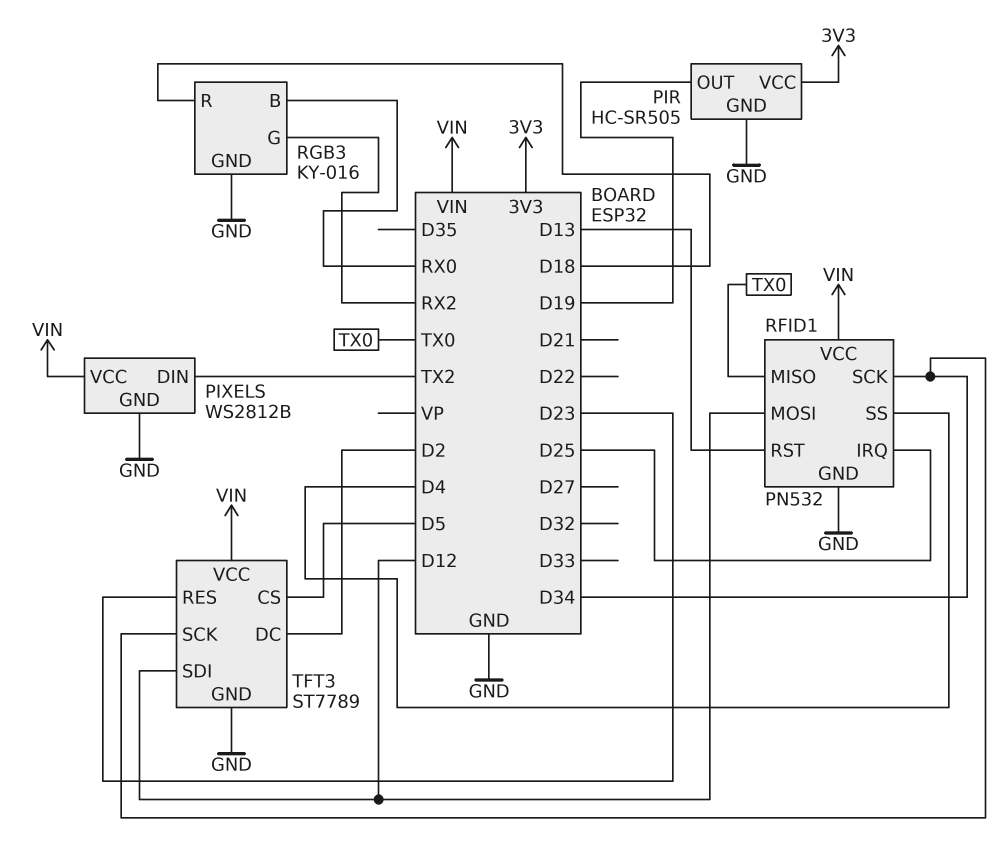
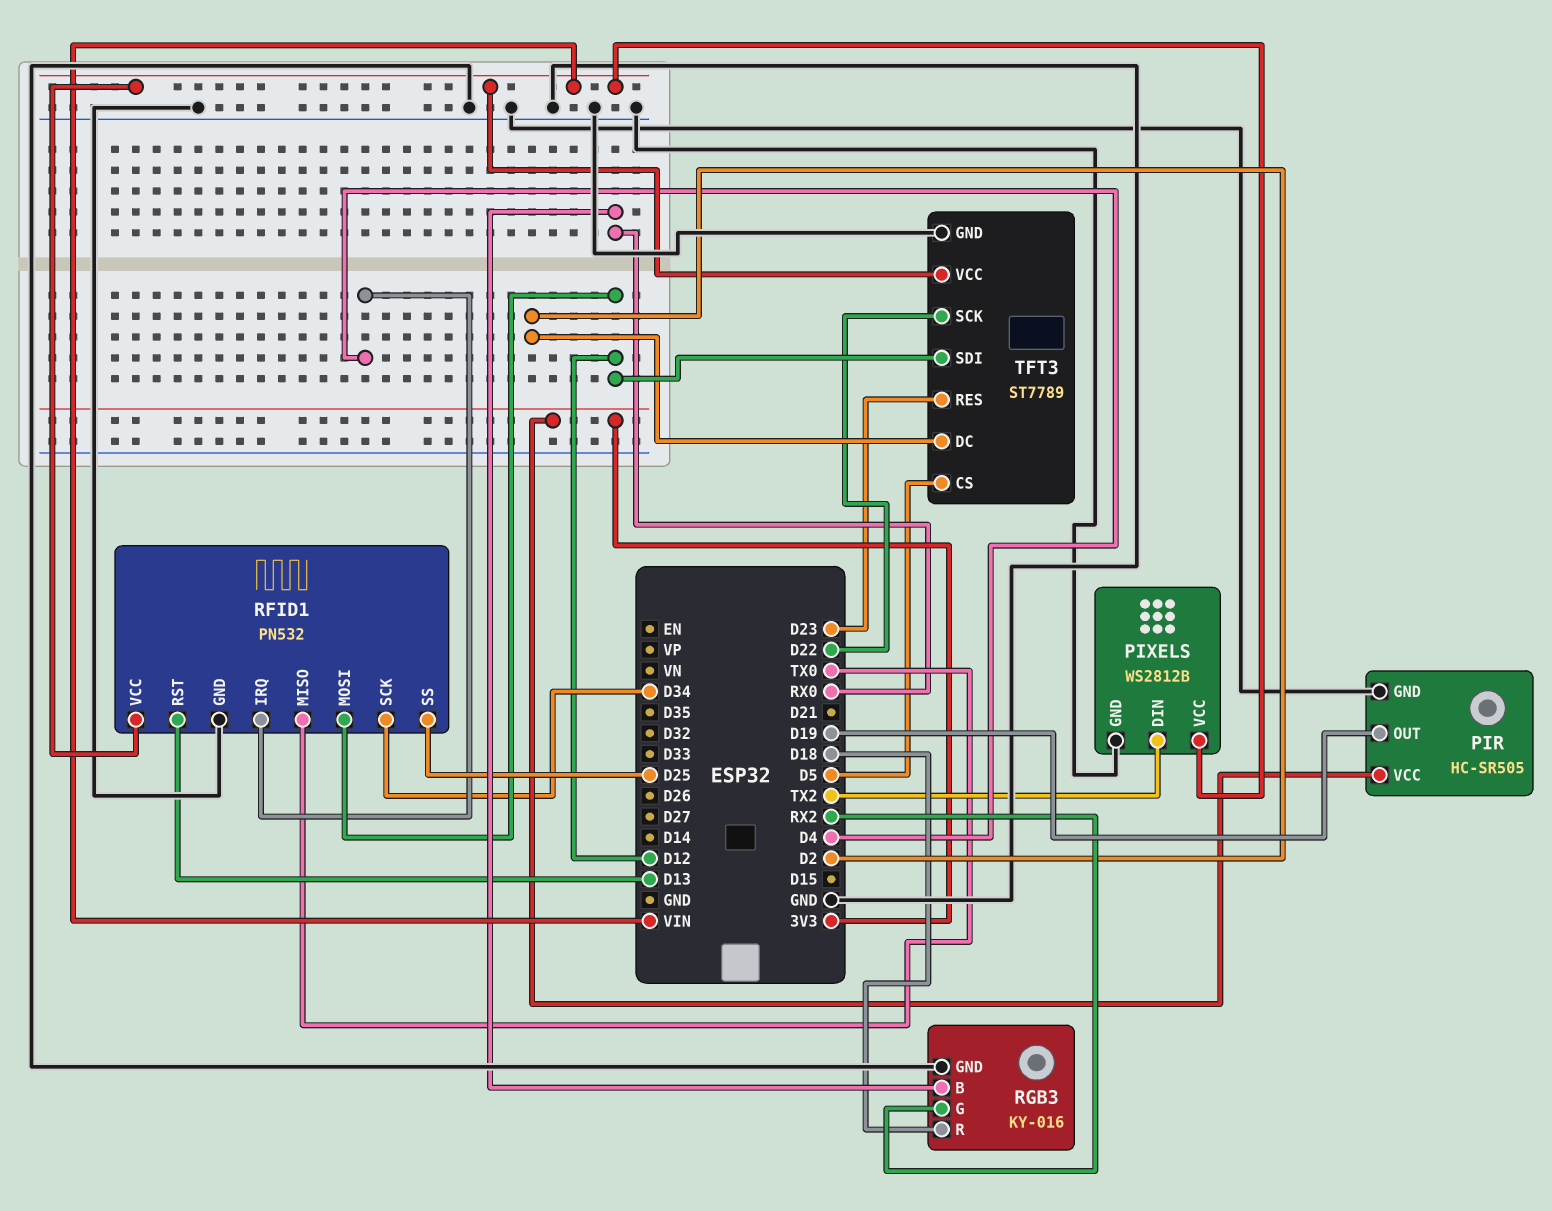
RFID1 pin IRQ: D25 -> D4
RFID1 pin SS: D4 -> D25
TFT3 pin SCK: D34 -> D22

